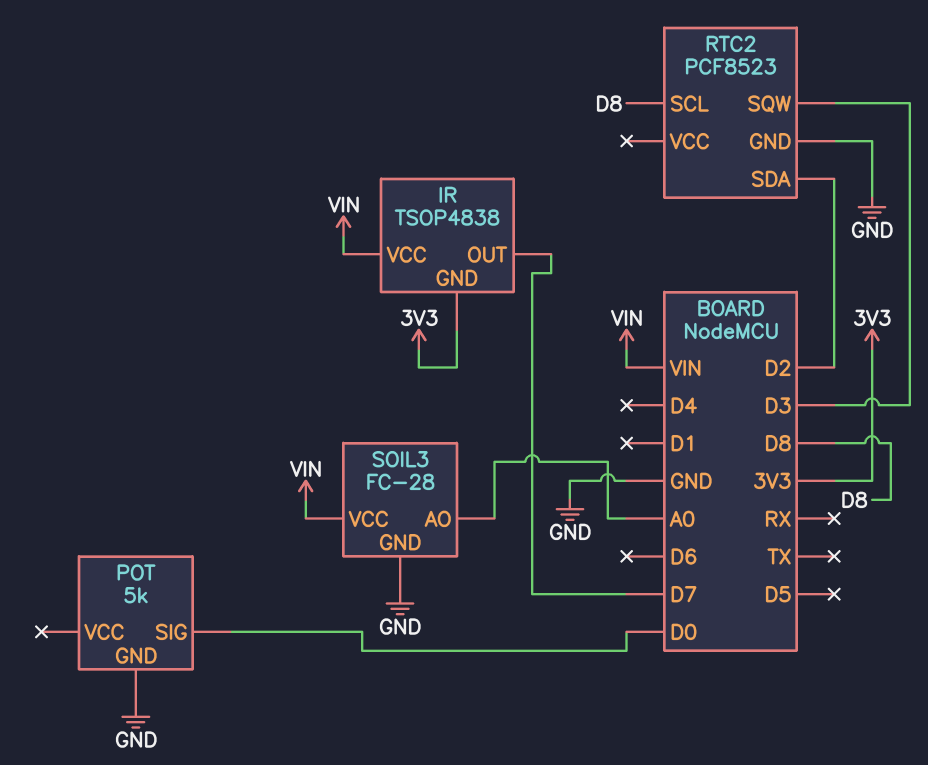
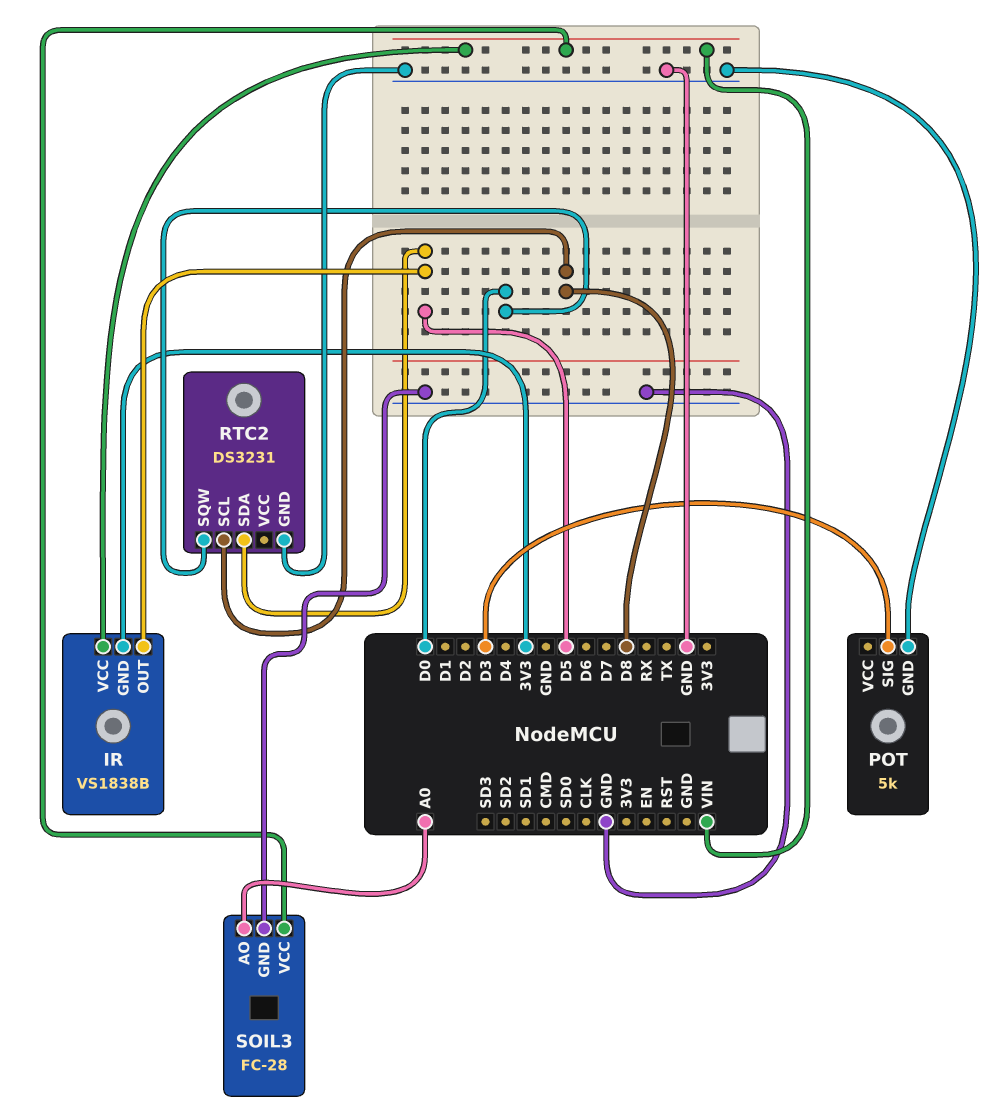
IR: TSOP4838 -> VS1838B
IR pin OUT: D7 -> D5
POT pin SIG: D0 -> D3
RTC2: PCF8523 -> DS3231
RTC2 pin SDA: D2 -> D5
RTC2 pin SQW: D3 -> D0

